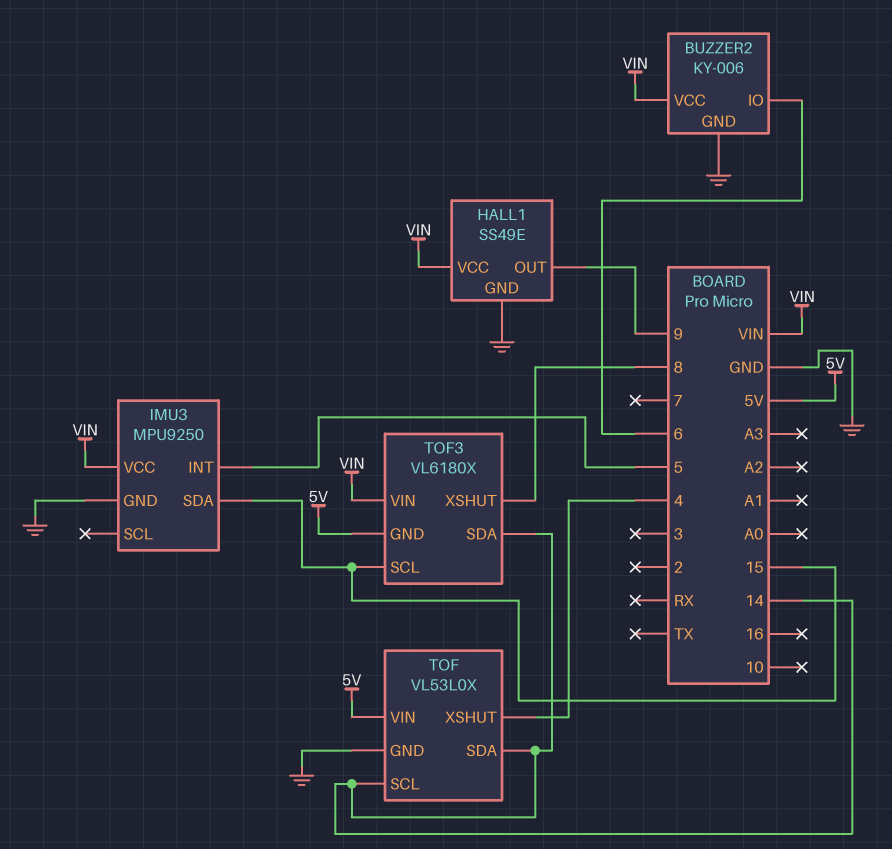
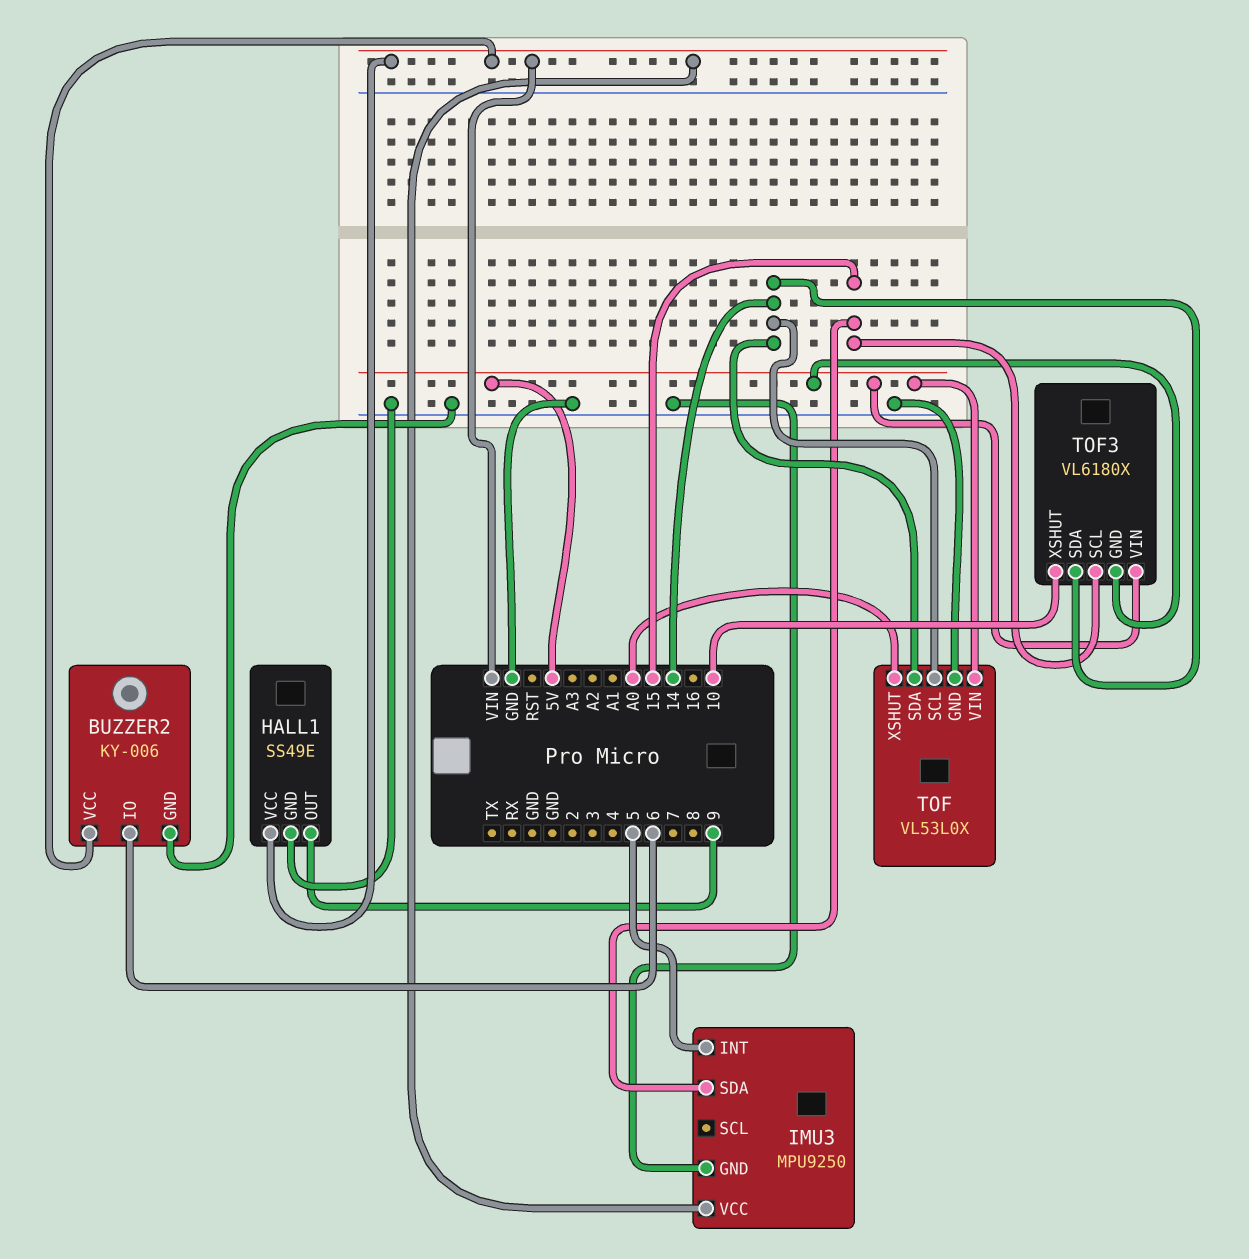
TOF pin XSHUT: 4 -> A0
TOF3 pin VIN: VIN -> 5V
TOF3 pin XSHUT: 8 -> 10

